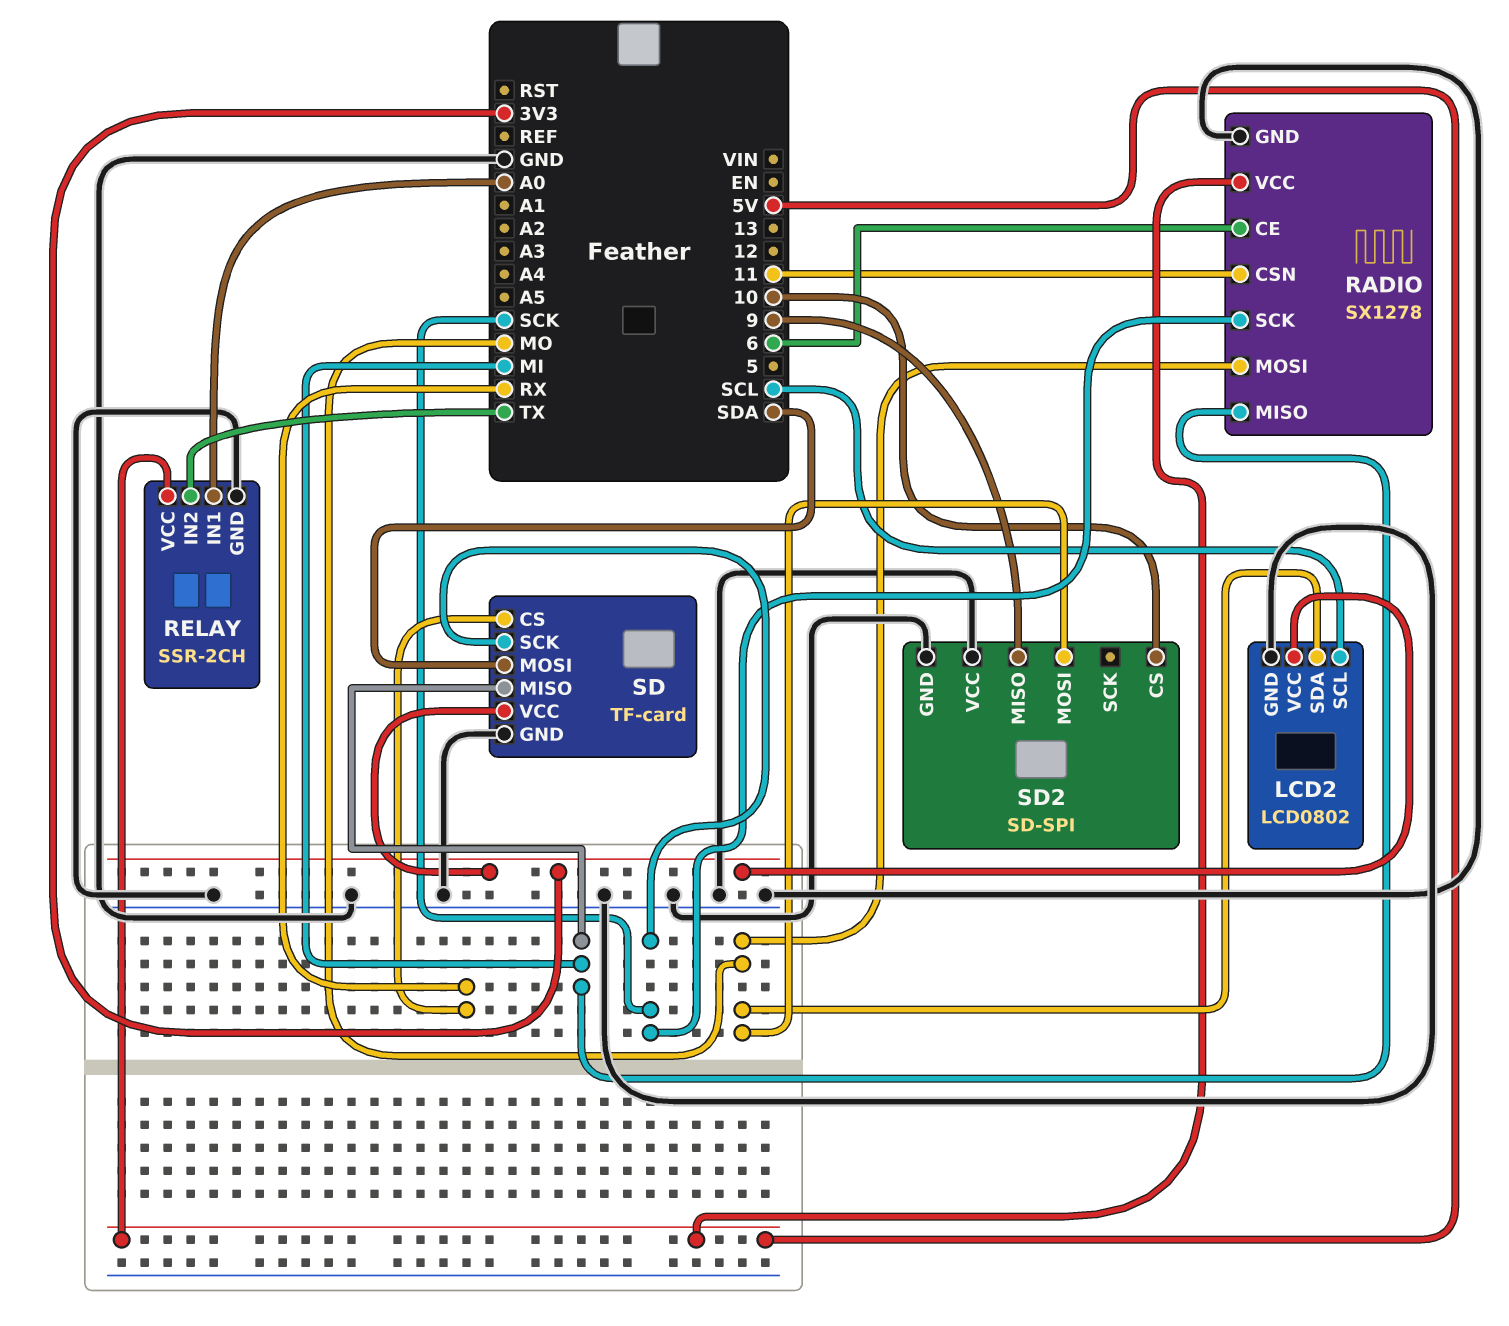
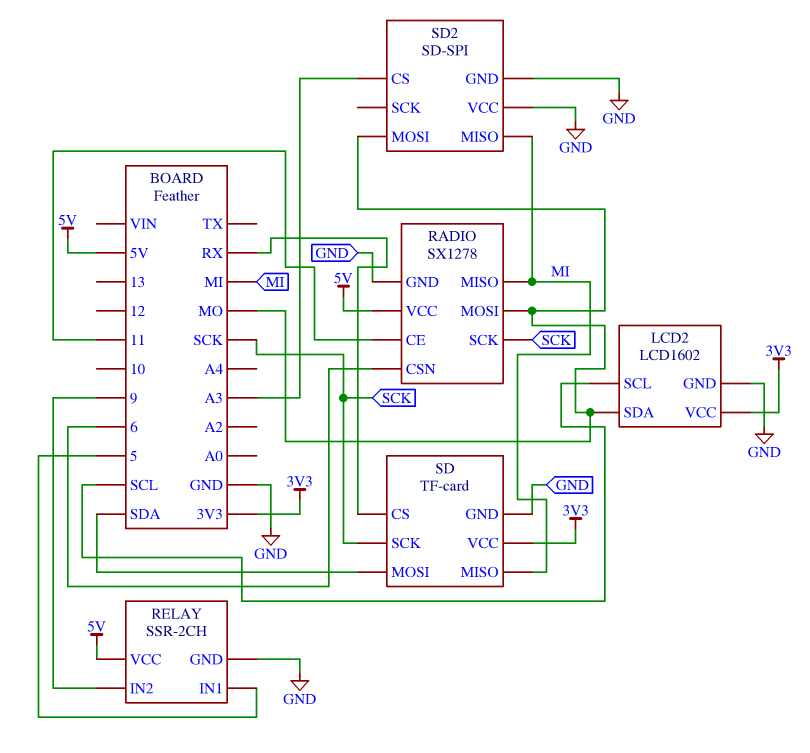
LCD2: LCD0802 -> LCD1602
RADIO pin CE: 6 -> 11
RADIO pin CSN: 11 -> 6
RELAY pin IN1: A0 -> 5
RELAY pin IN2: TX -> 9
SD2 pin CS: 10 -> A3
SD2 pin MISO: 9 -> MI

